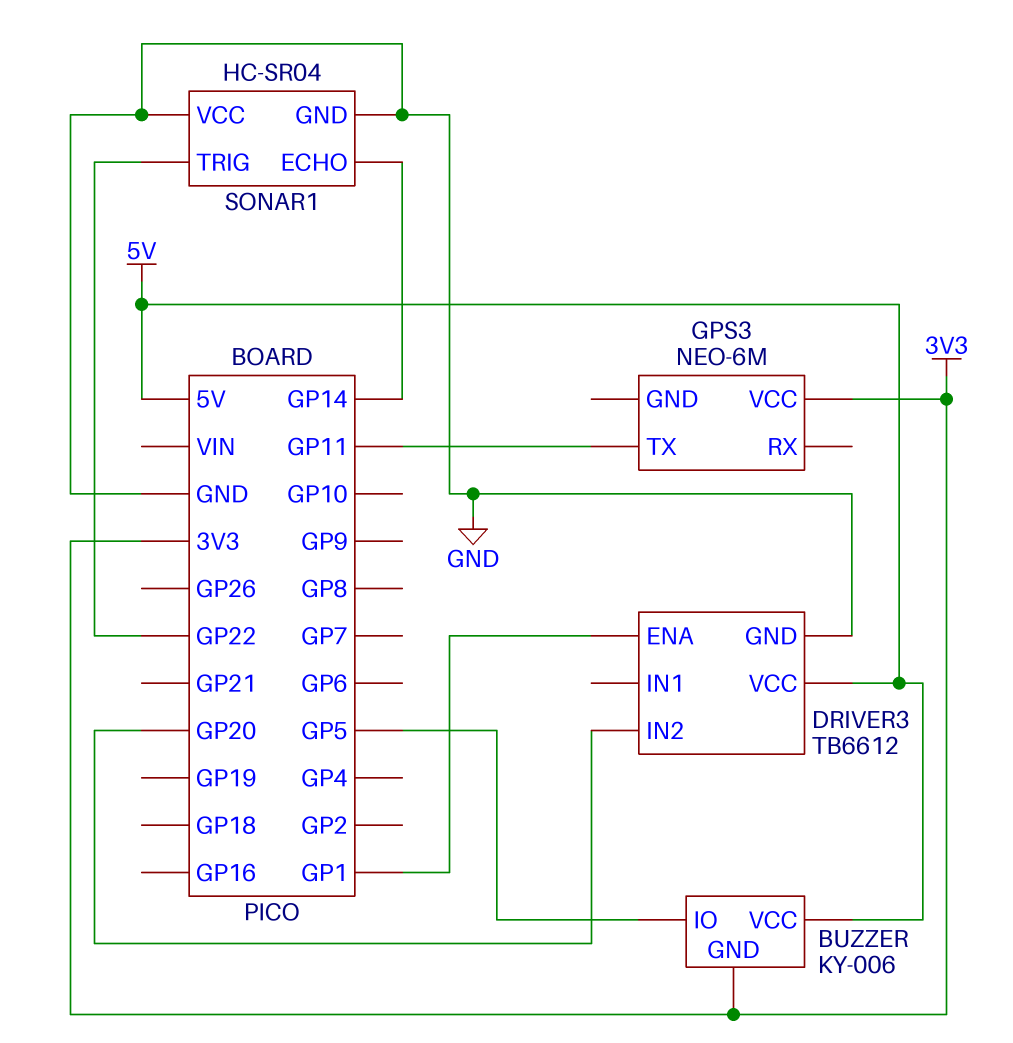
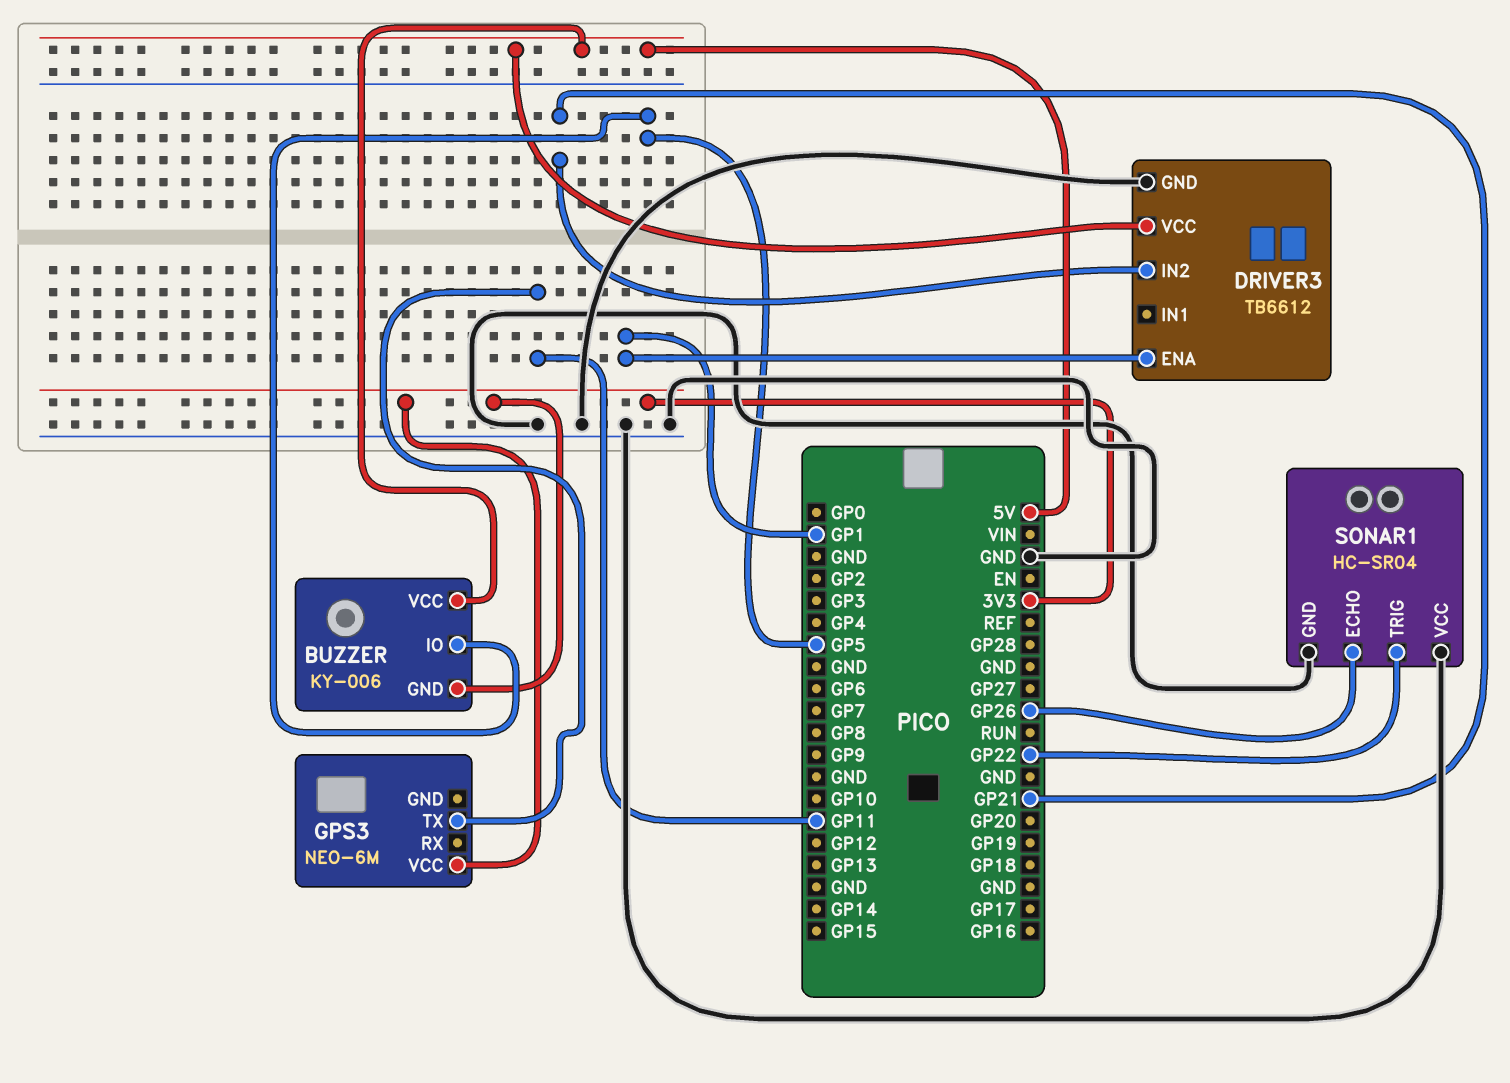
DRIVER3 pin IN2: GP20 -> GP21
SONAR1 pin ECHO: GP14 -> GP26

